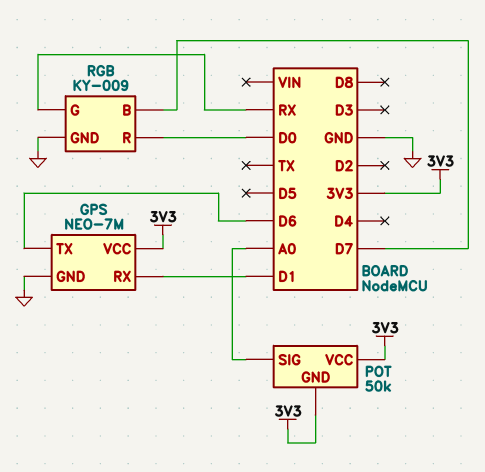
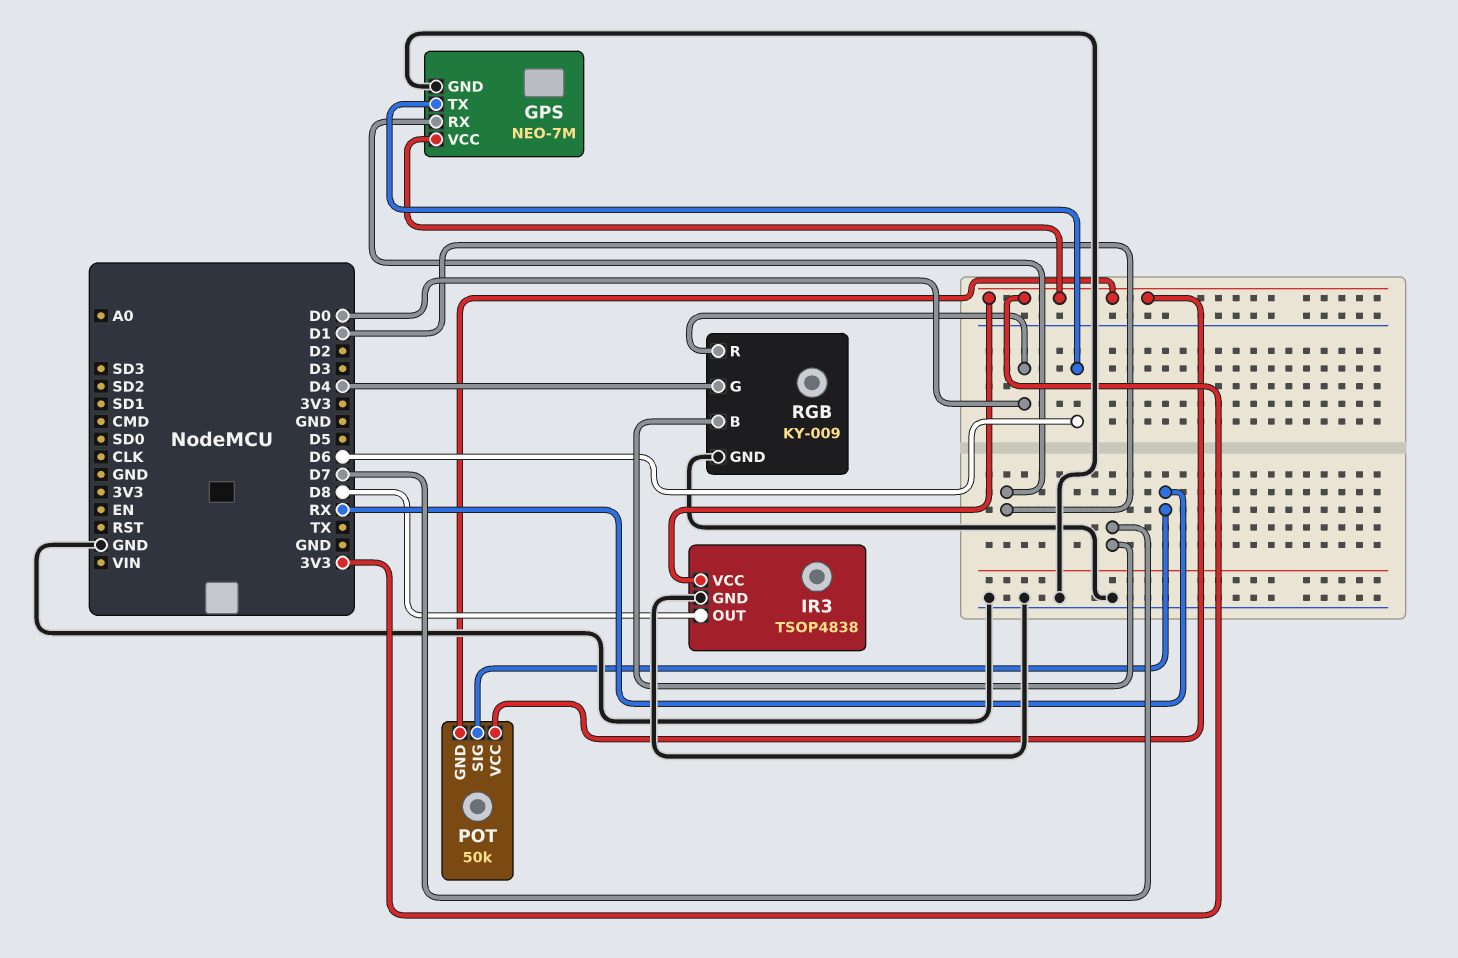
IR3: none -> TSOP4838
IR3 pin GND: none -> GND
IR3 pin OUT: none -> D8
IR3 pin VCC: none -> 3V3
POT pin SIG: A0 -> RX
RGB pin G: RX -> D4

